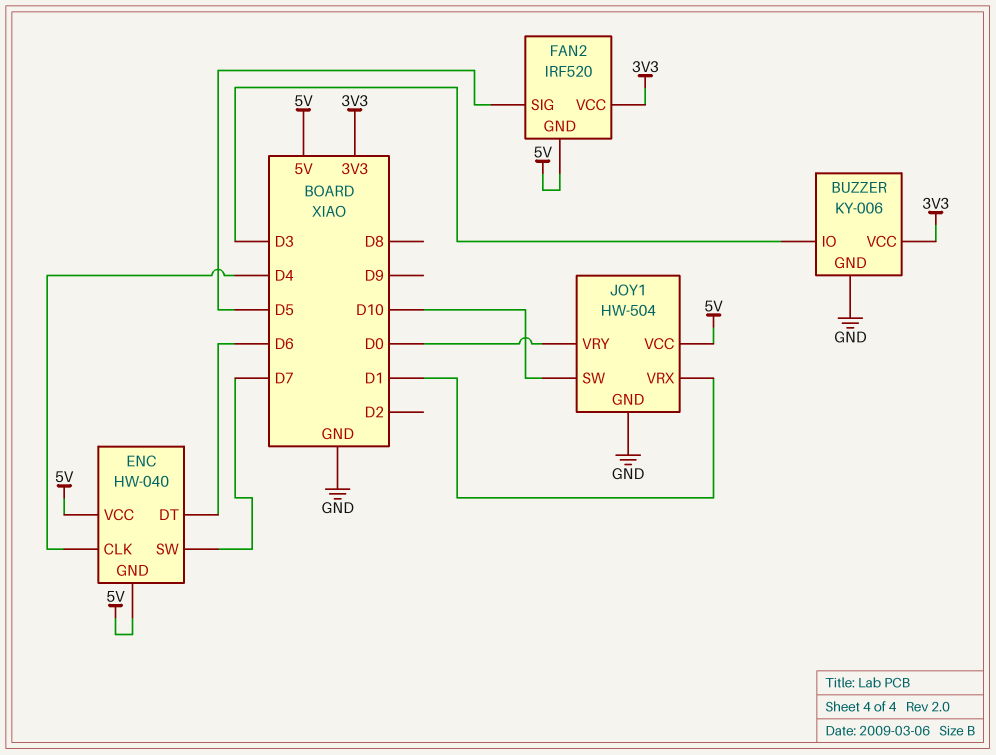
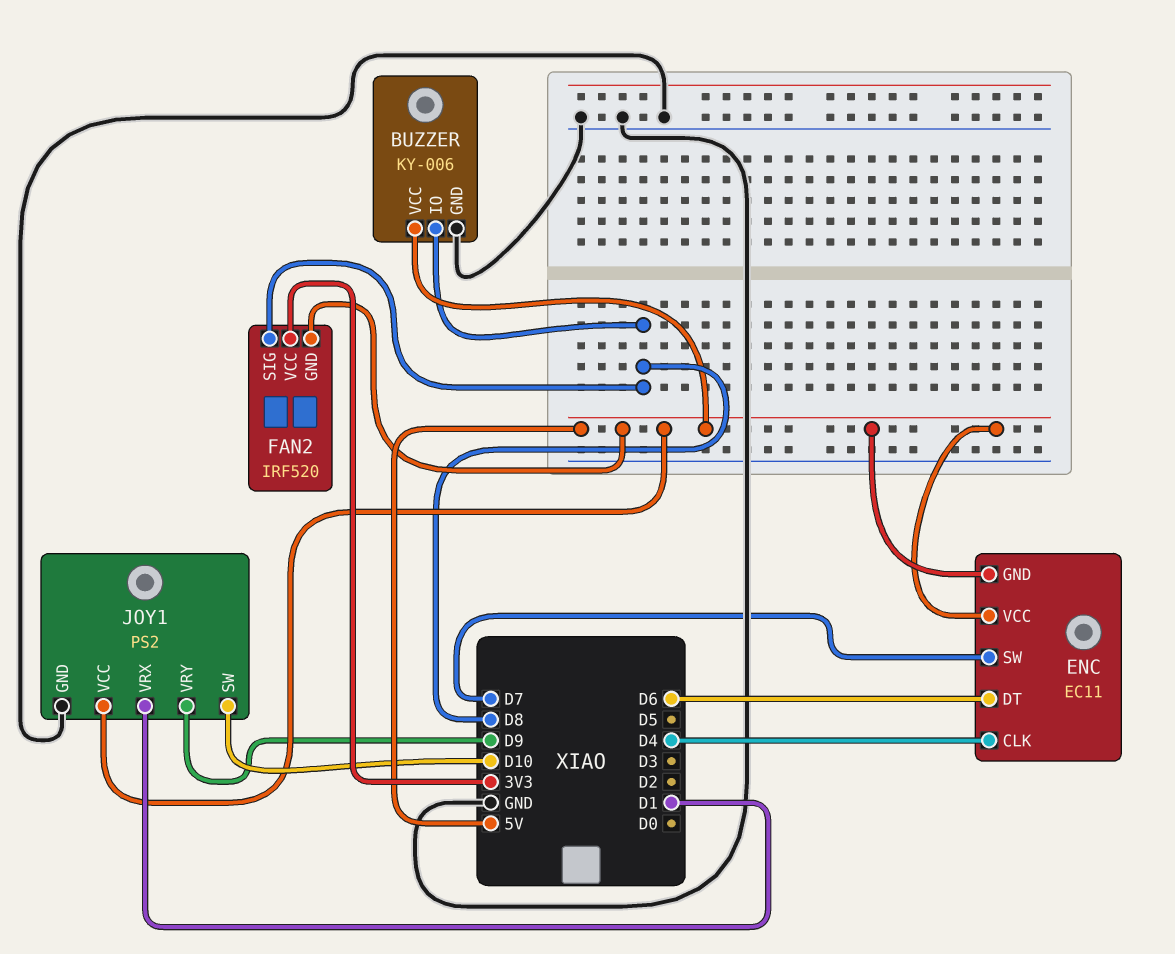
BUZZER pin IO: D3 -> D8
BUZZER pin VCC: 3V3 -> 5V
ENC: HW-040 -> EC11
FAN2 pin SIG: D5 -> D8
JOY1: HW-504 -> PS2
JOY1 pin VRY: D0 -> D9

